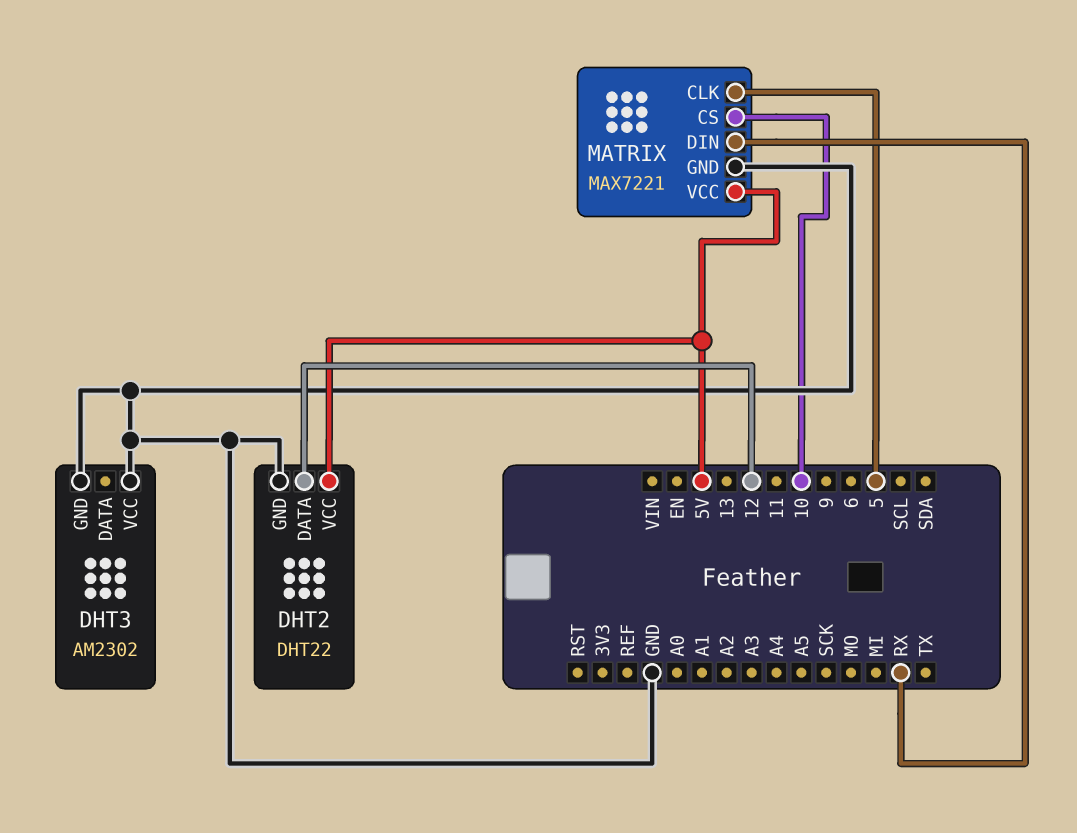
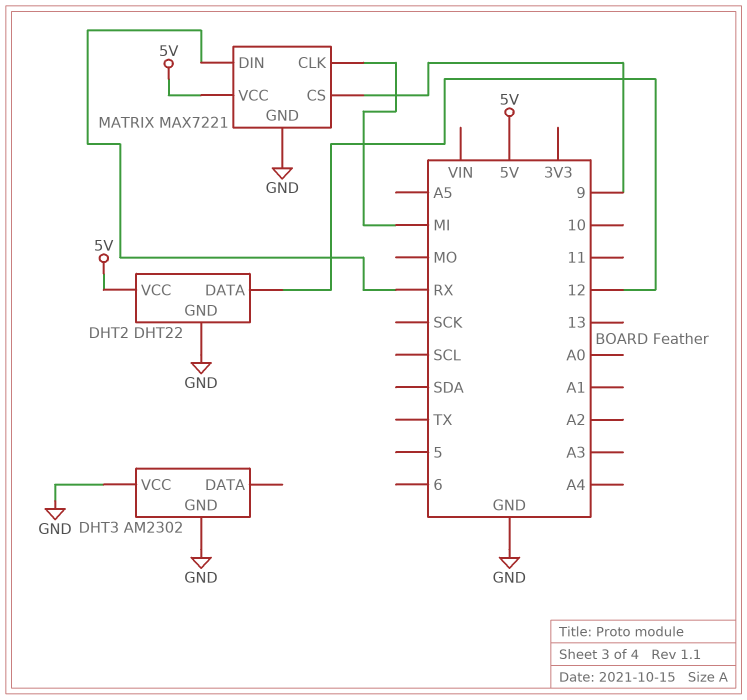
MATRIX pin CLK: 5 -> MI
MATRIX pin CS: 10 -> 9

